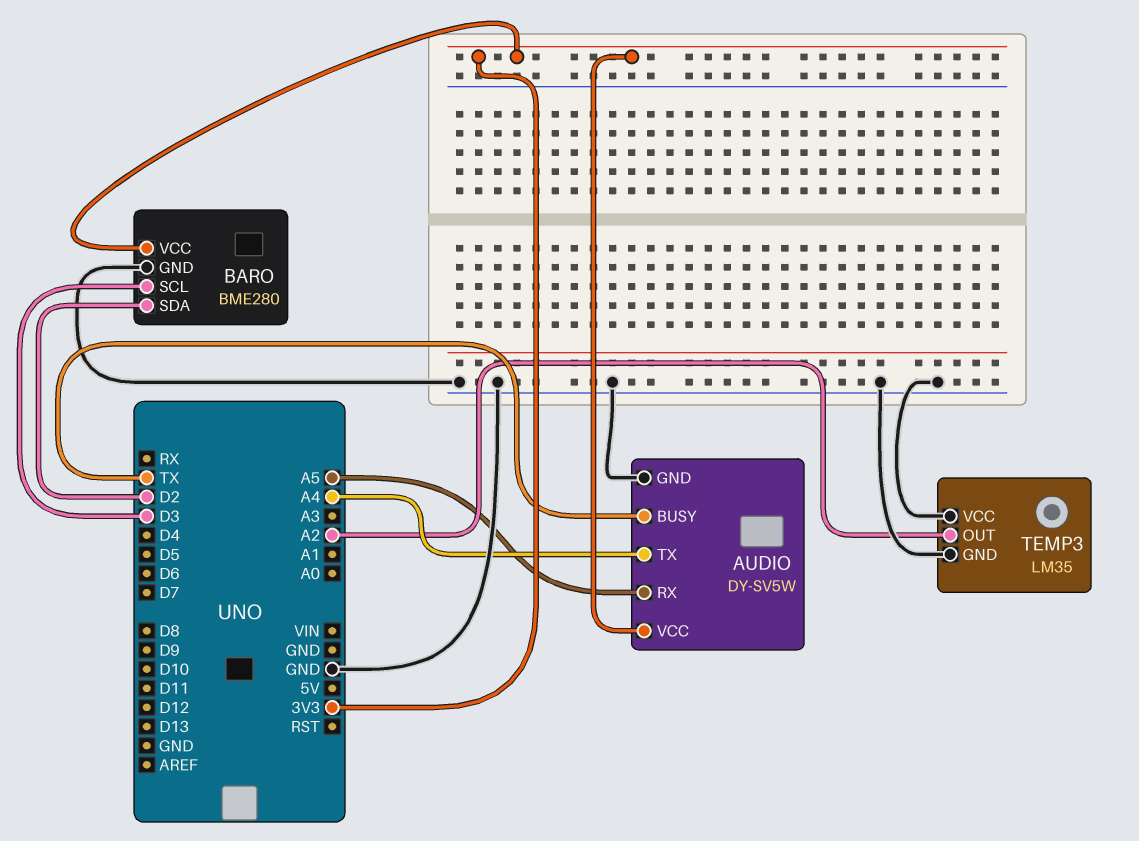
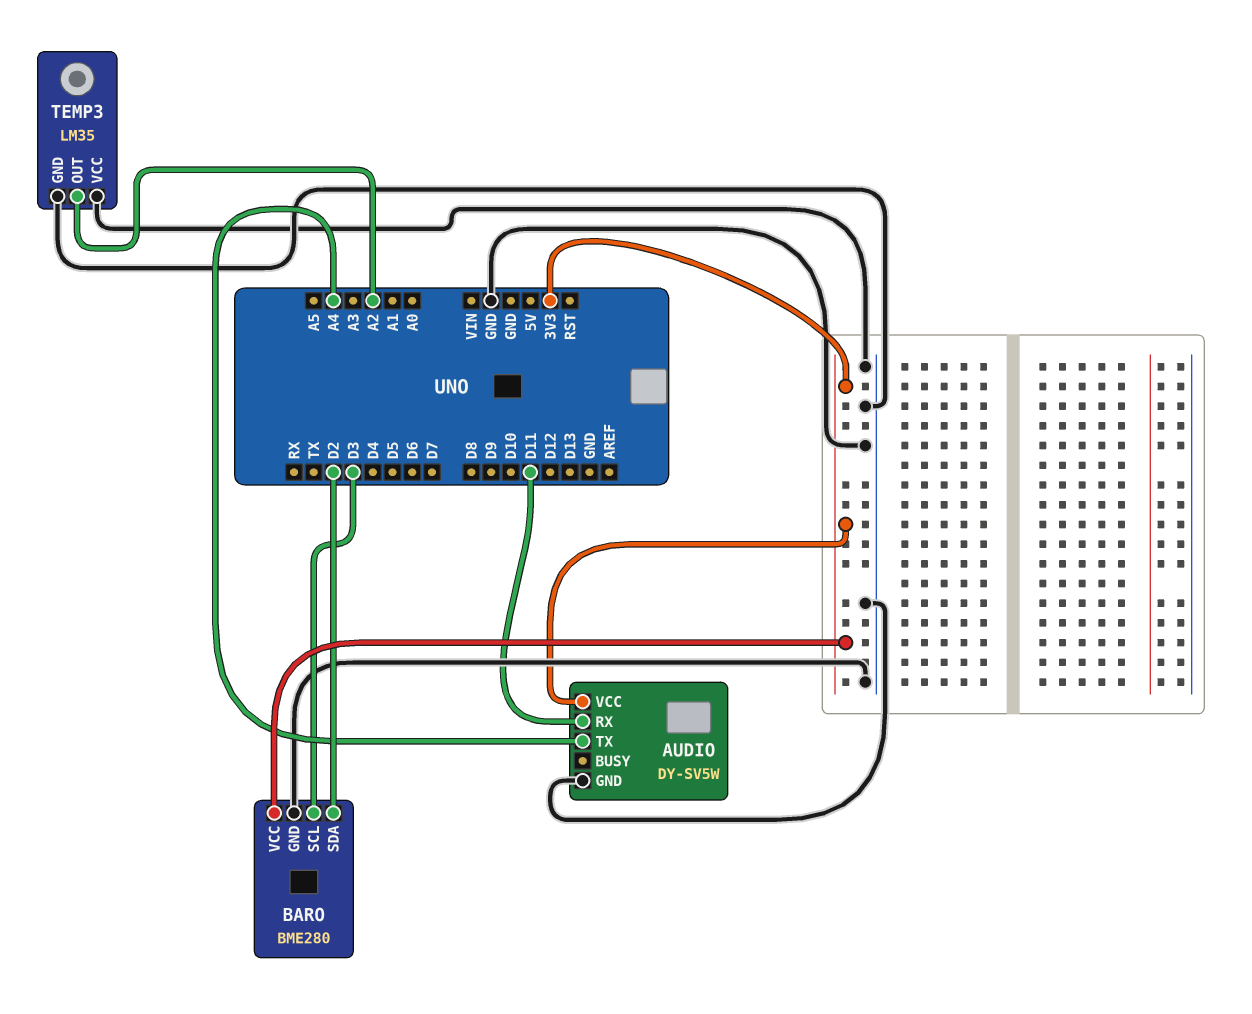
AUDIO pin BUSY: TX -> none
AUDIO pin RX: A5 -> D11

